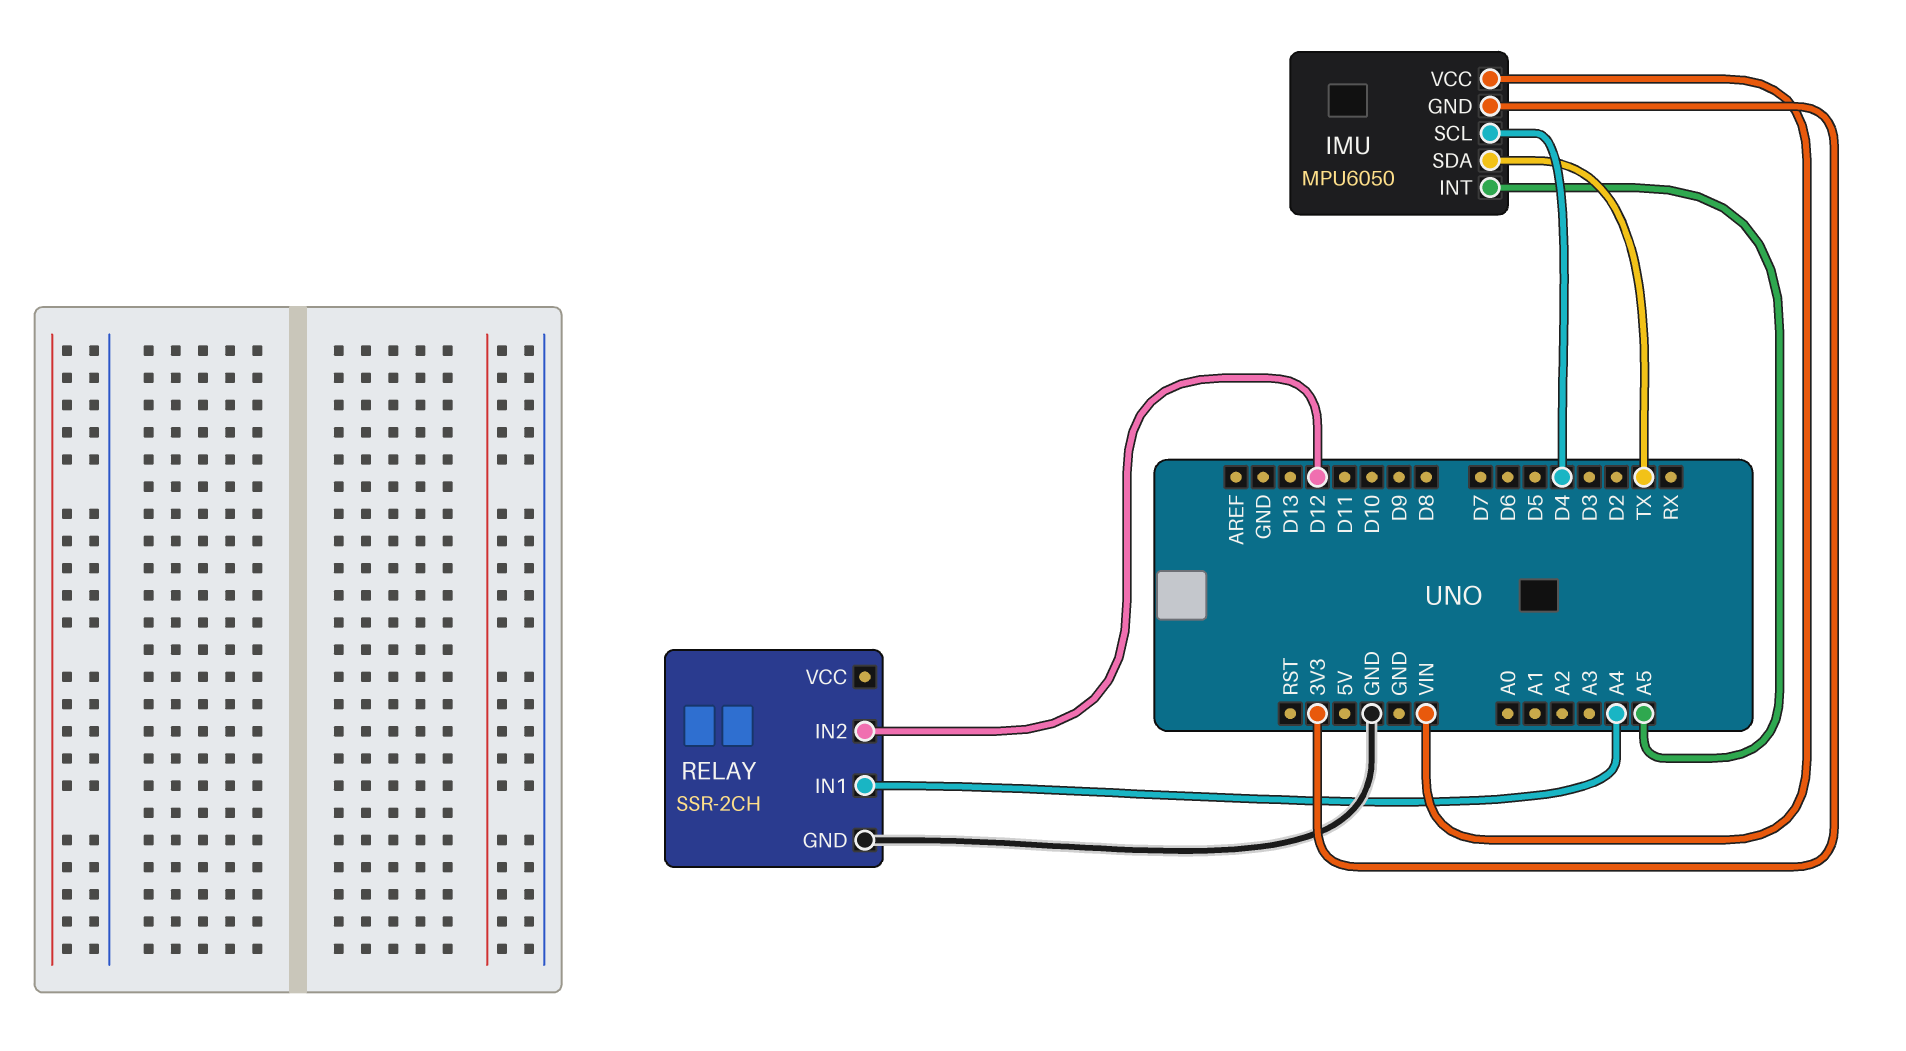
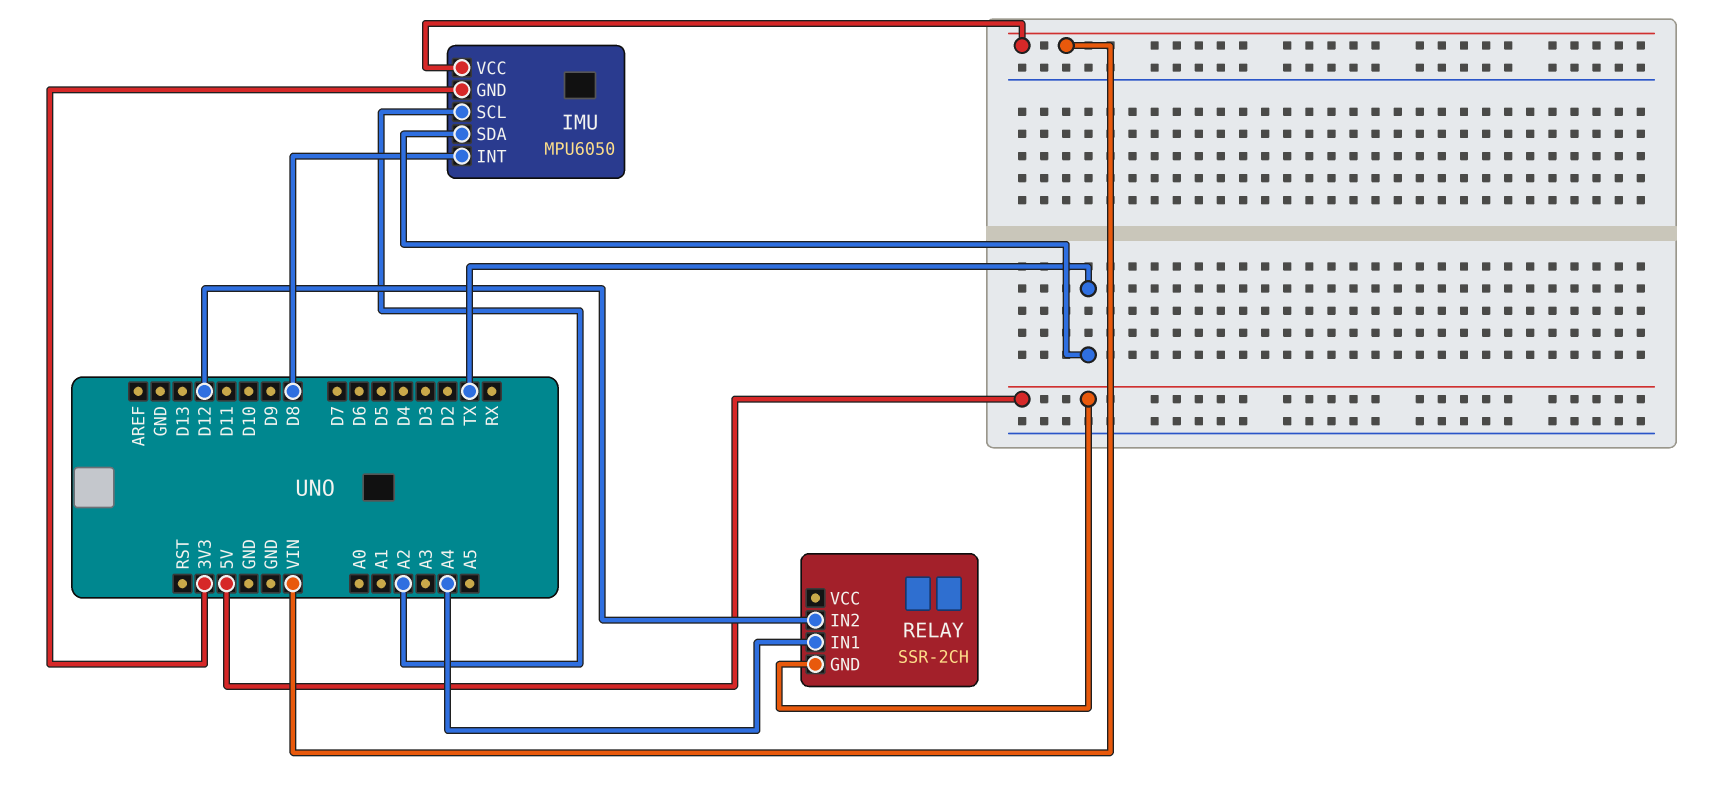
IMU pin INT: A5 -> D8
IMU pin SCL: D4 -> A2
RELAY pin GND: GND -> 5V

